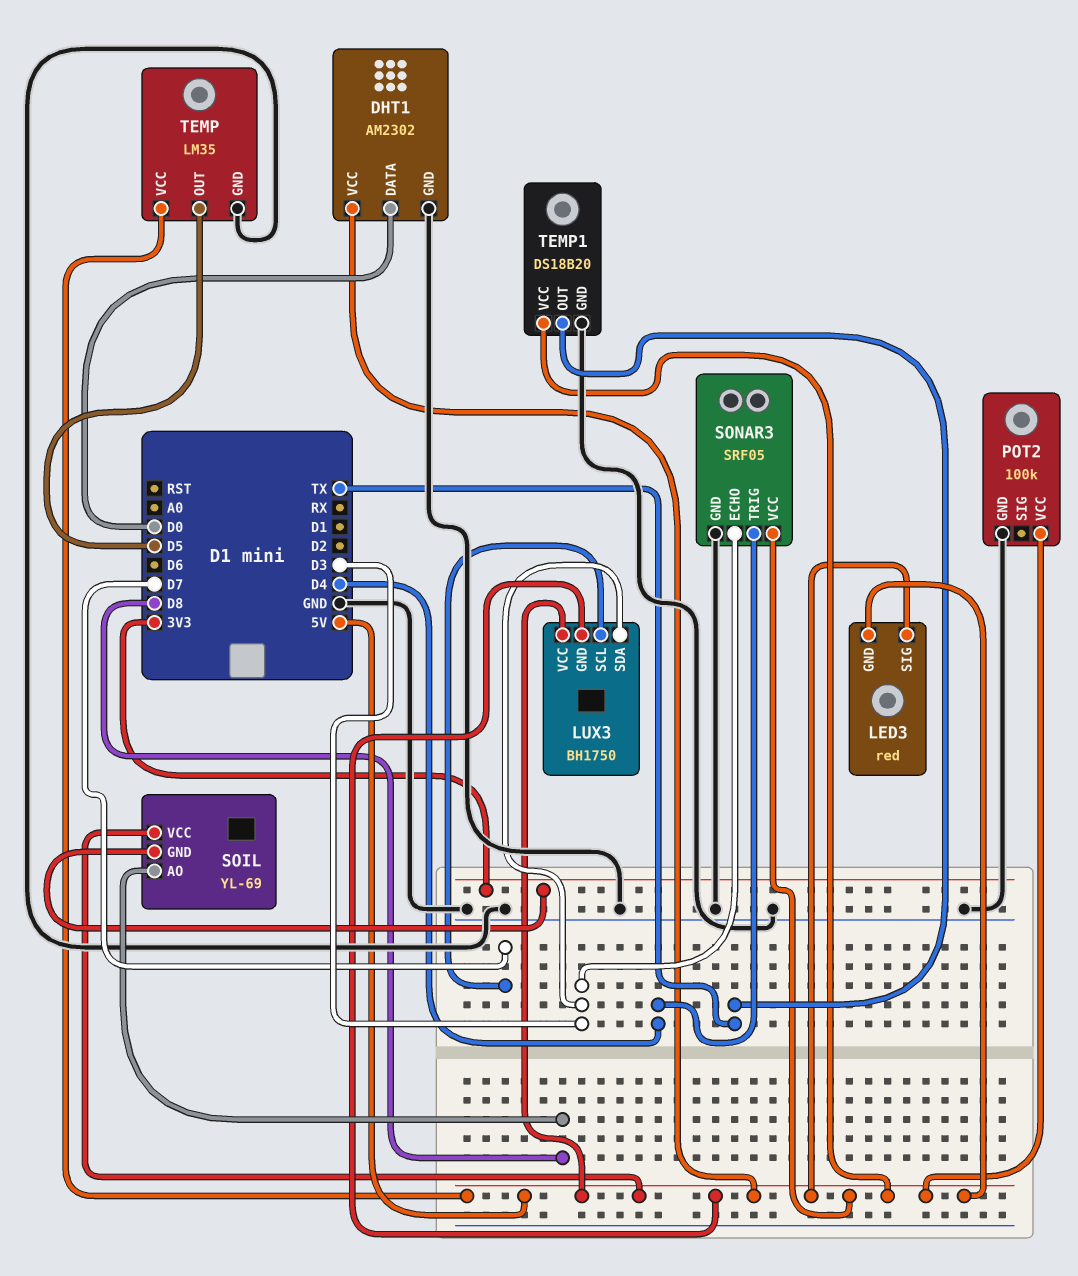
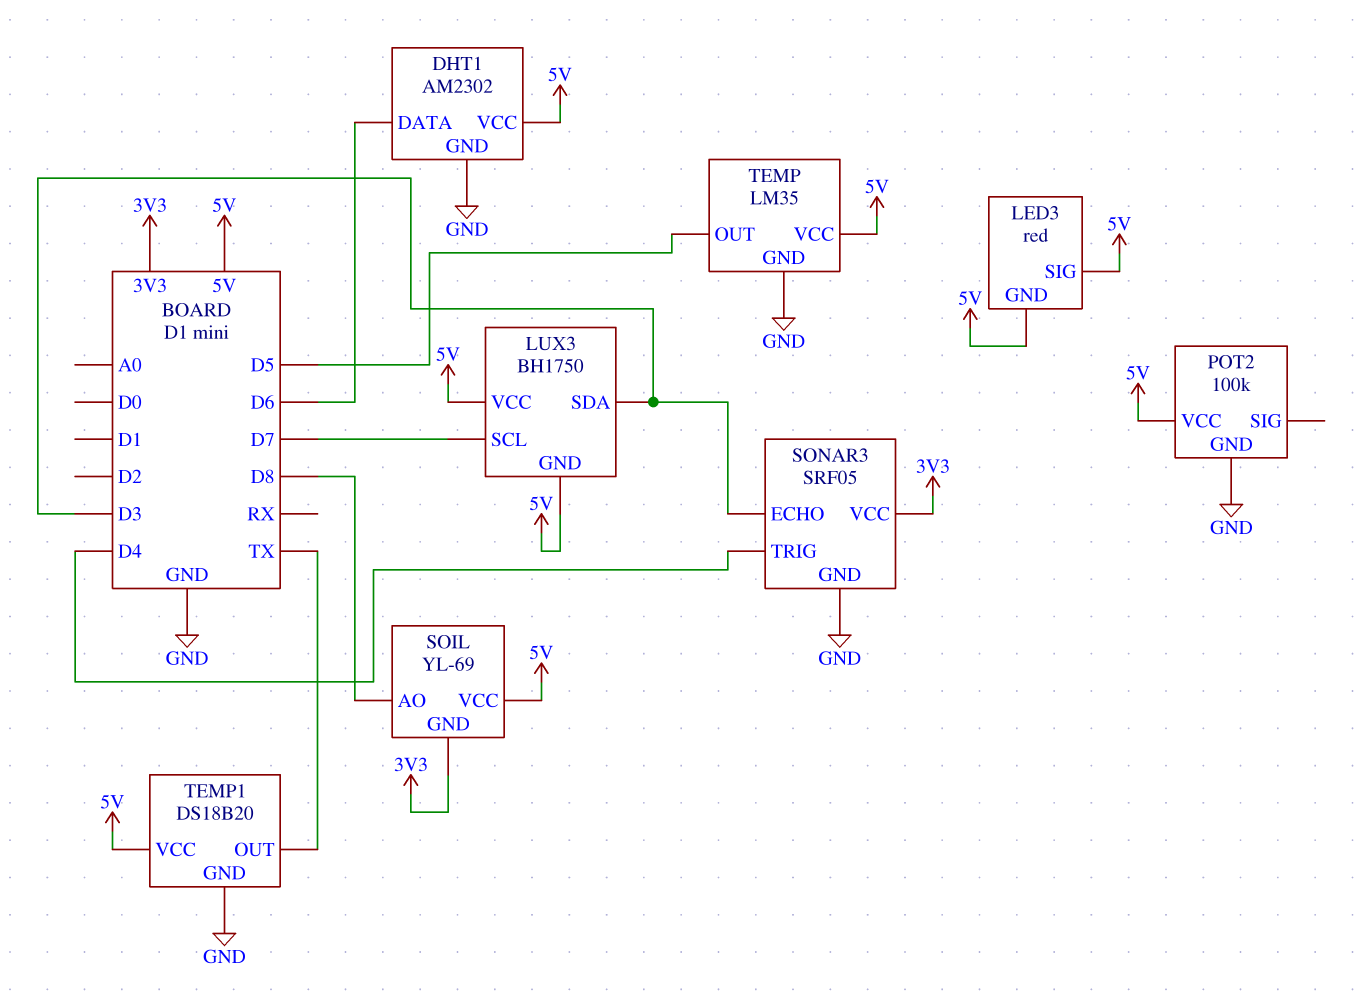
DHT1 pin DATA: D0 -> D6
SONAR3 pin VCC: 5V -> 3V3

